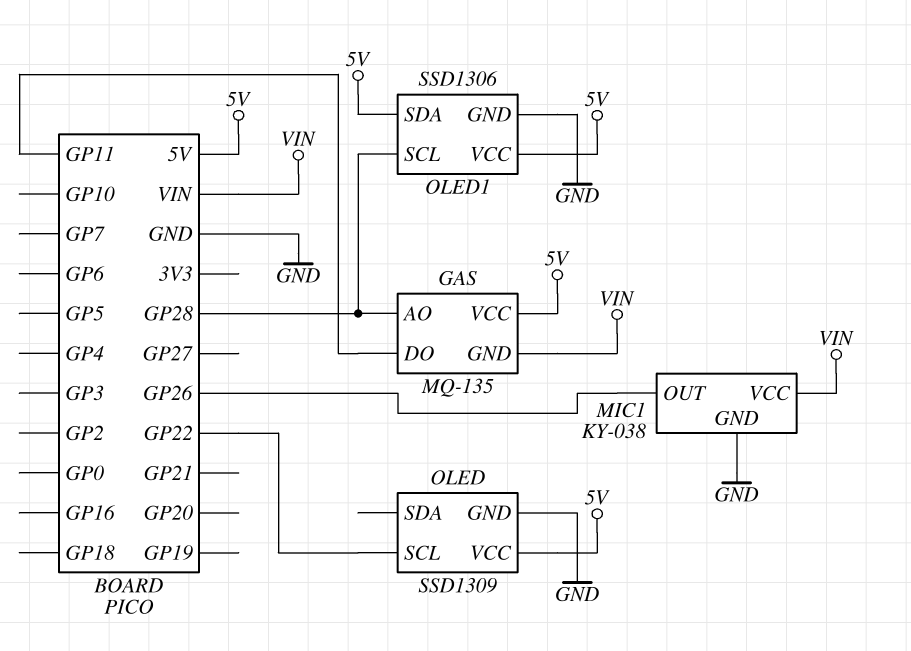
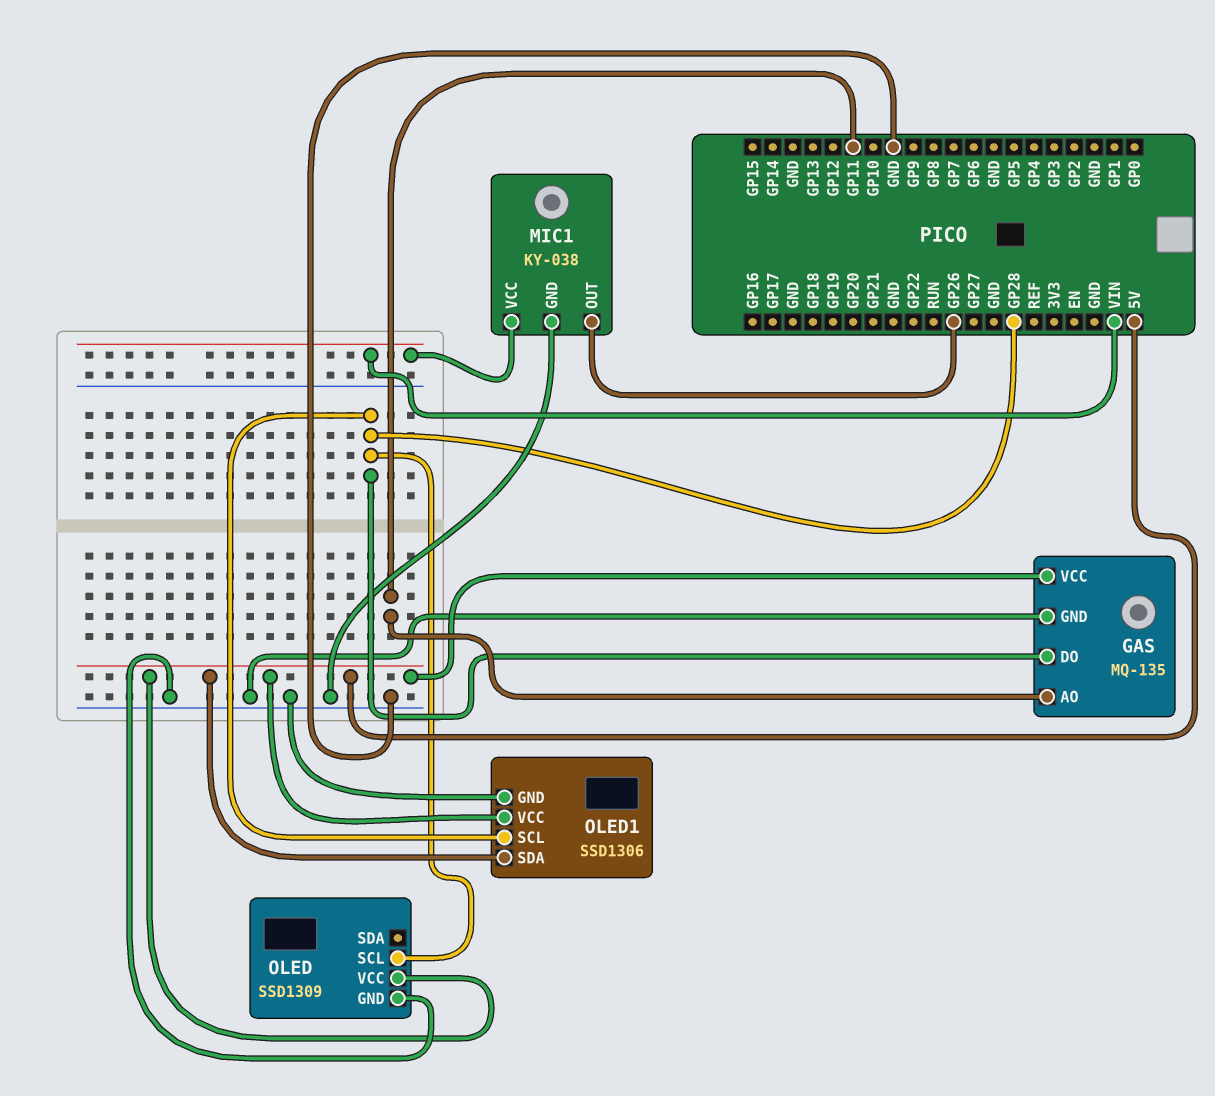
GAS pin AO: GP28 -> GP11
GAS pin DO: GP11 -> GP28
GAS pin GND: VIN -> GND
OLED pin SCL: GP22 -> GP28

